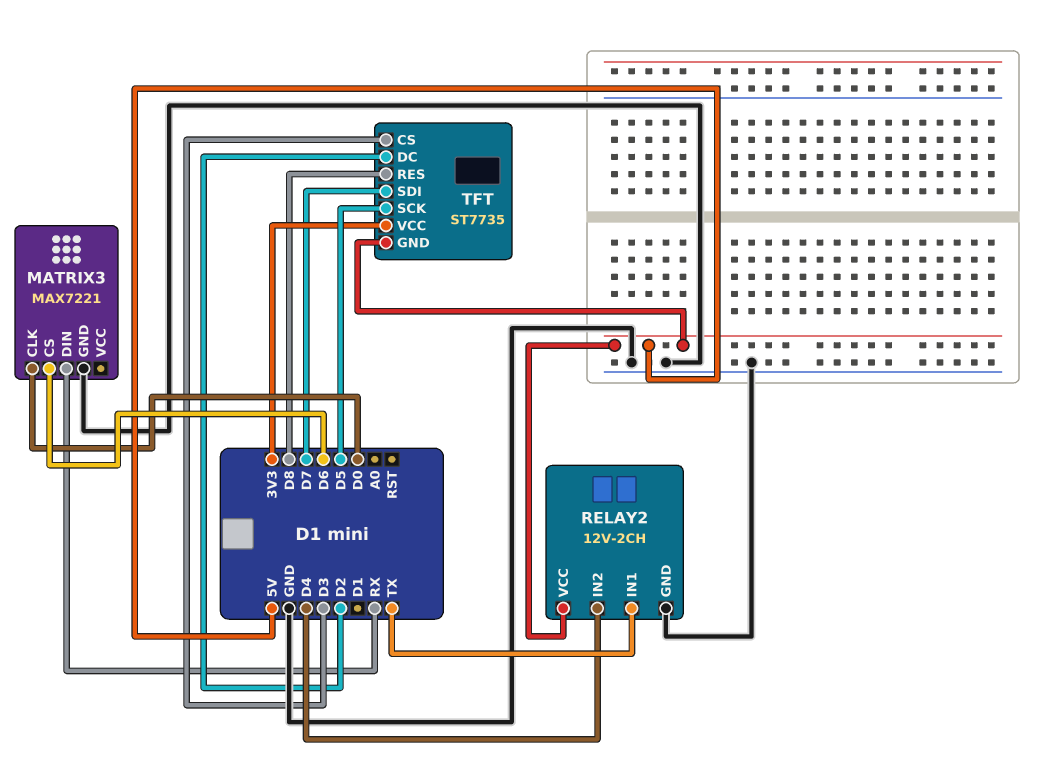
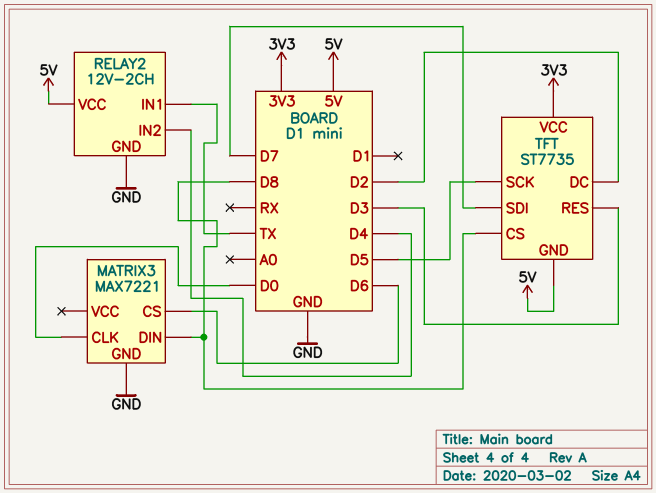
MATRIX3 pin DIN: RX -> D8
TFT pin CS: D3 -> D8
TFT pin RES: D8 -> D3

